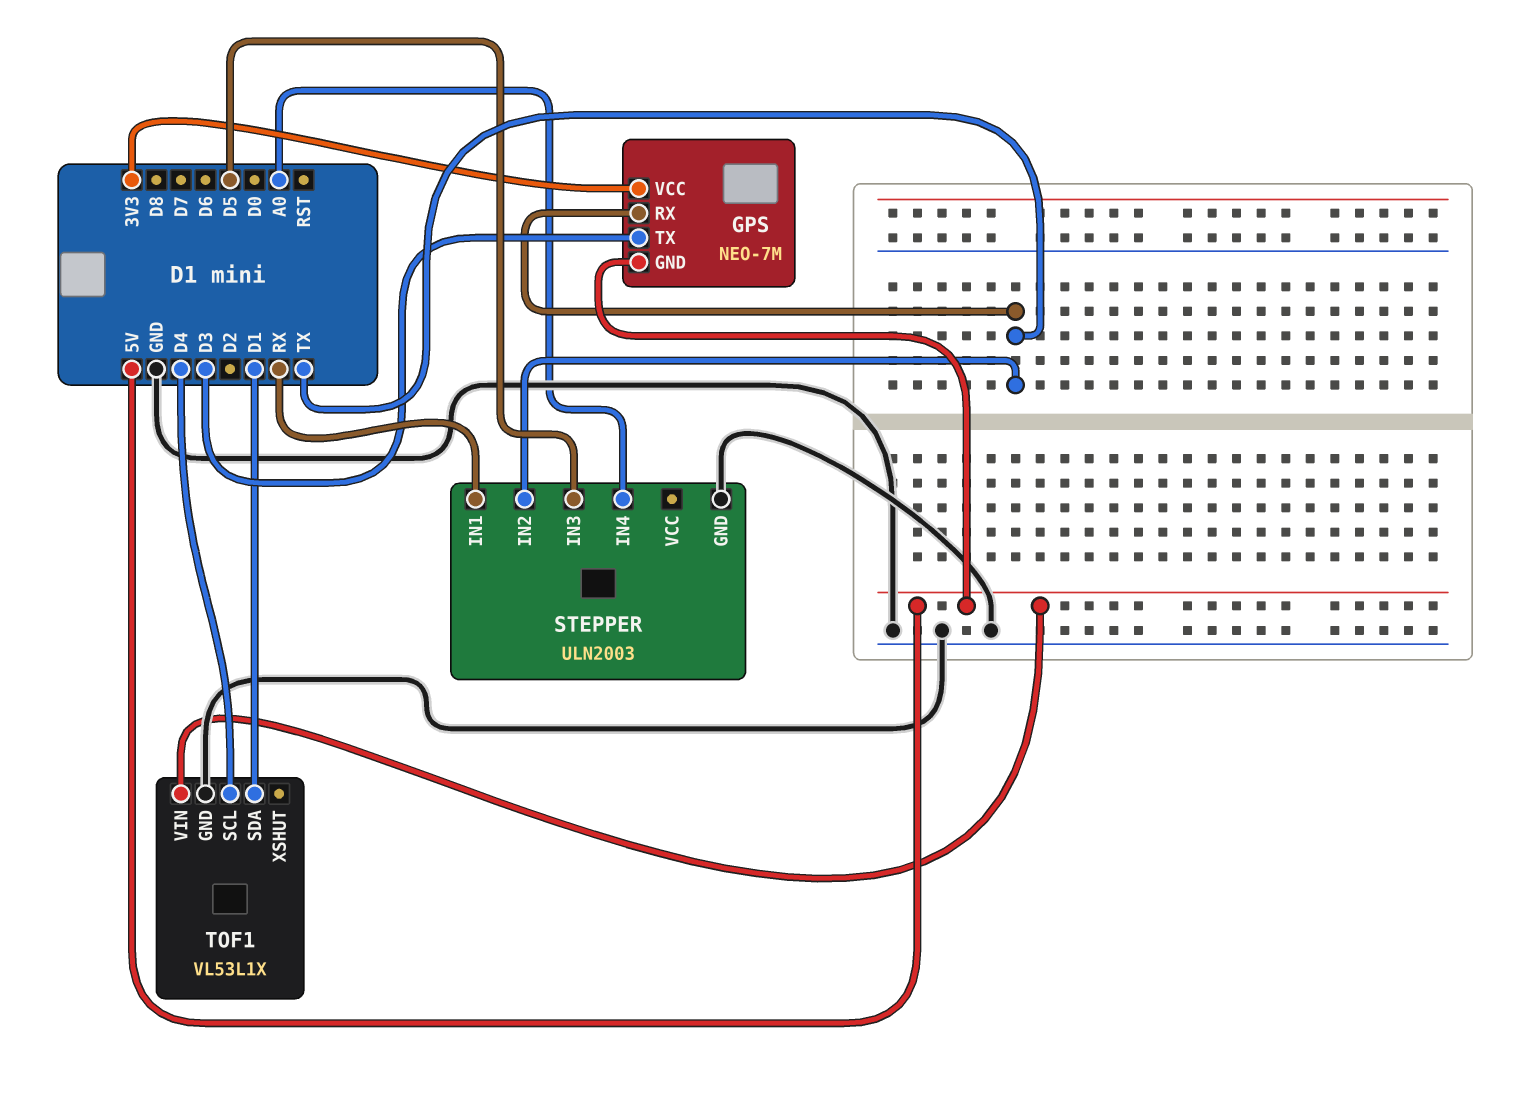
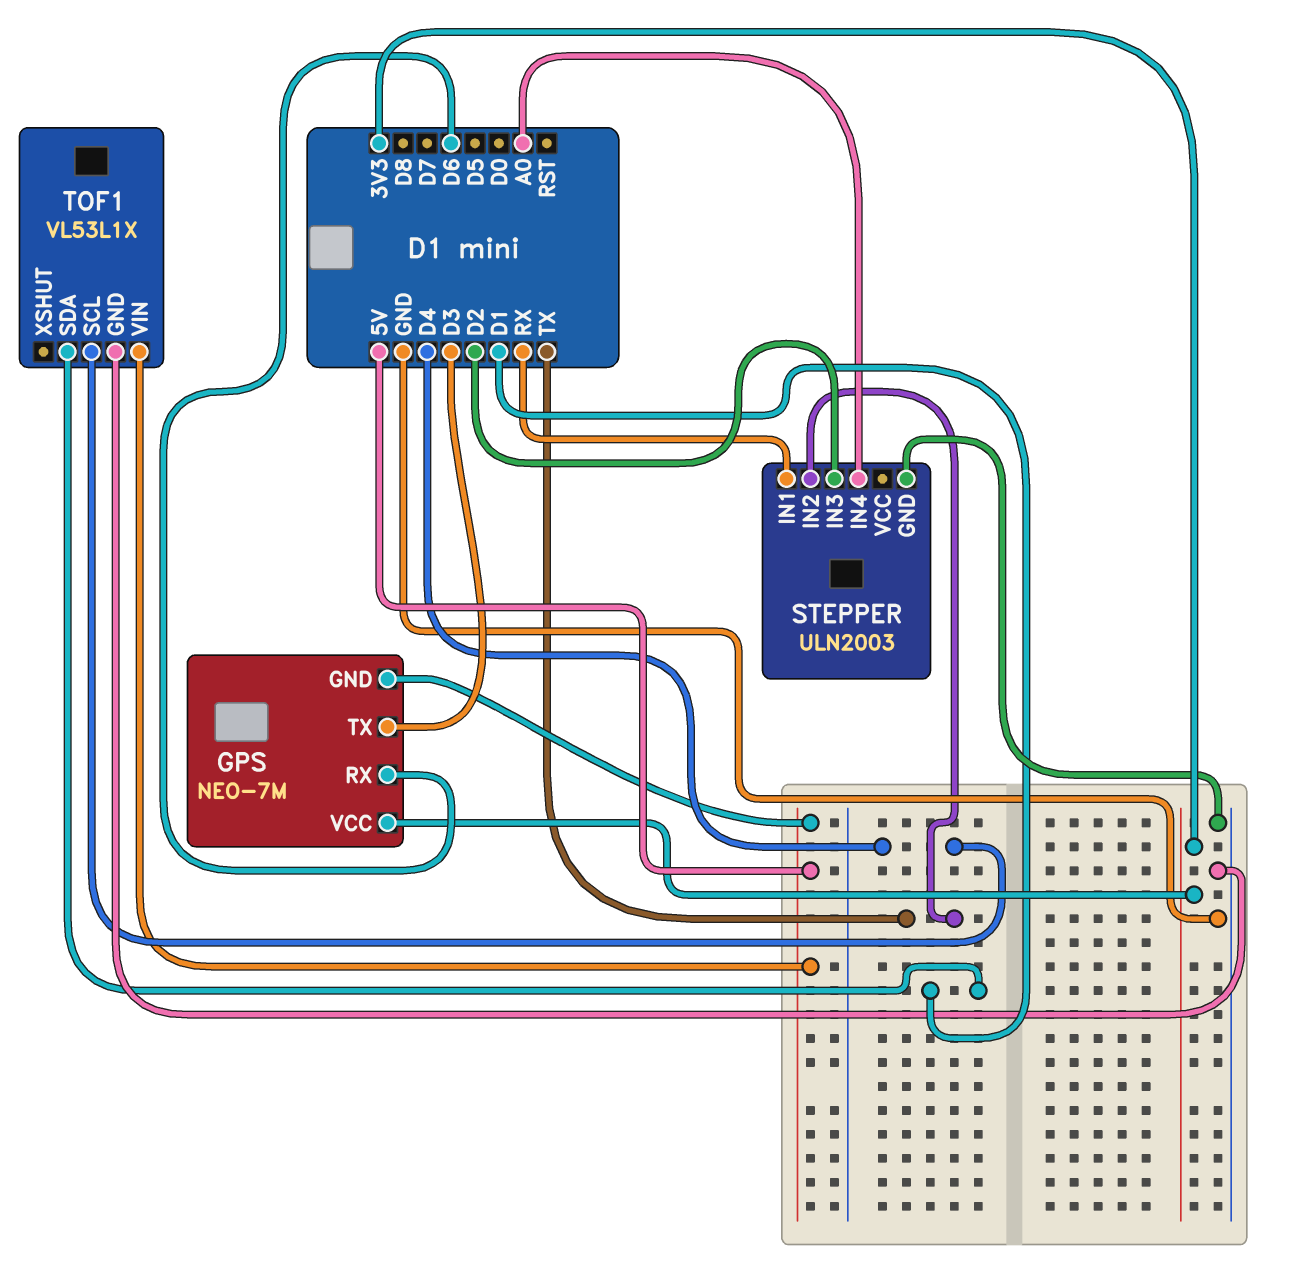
GPS pin RX: TX -> D6
STEPPER pin IN3: D5 -> D2

